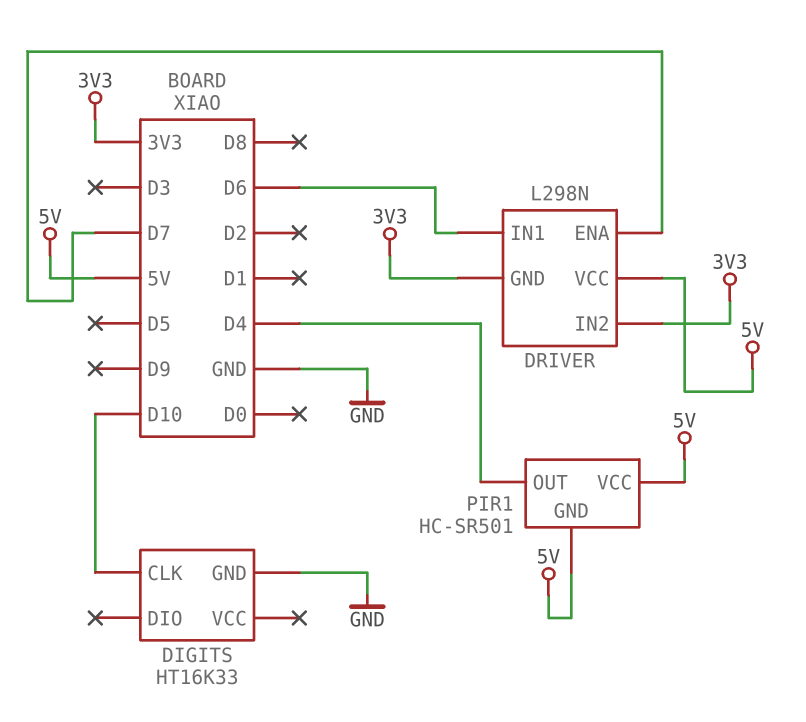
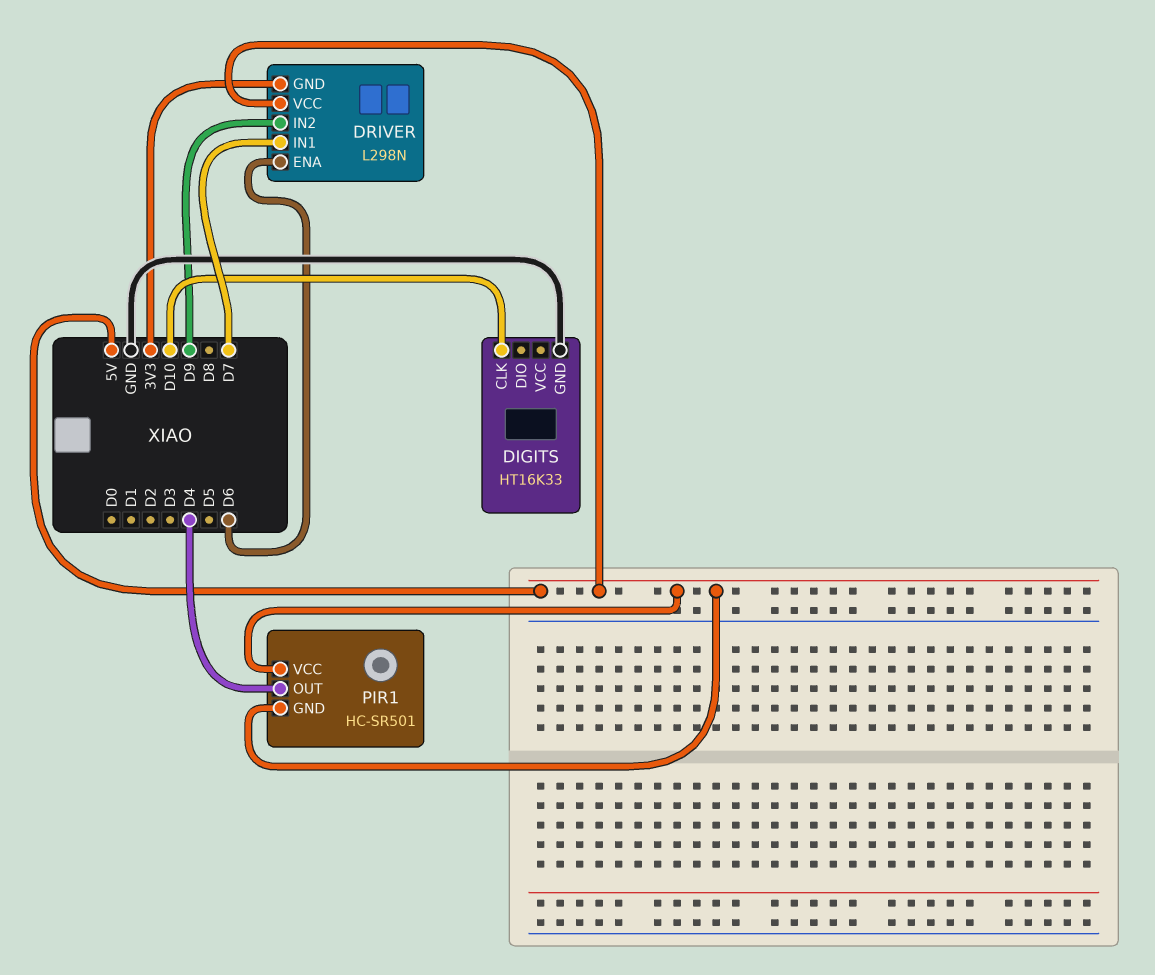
DRIVER pin ENA: D7 -> D6
DRIVER pin IN1: D6 -> D7
DRIVER pin IN2: 3V3 -> D9

